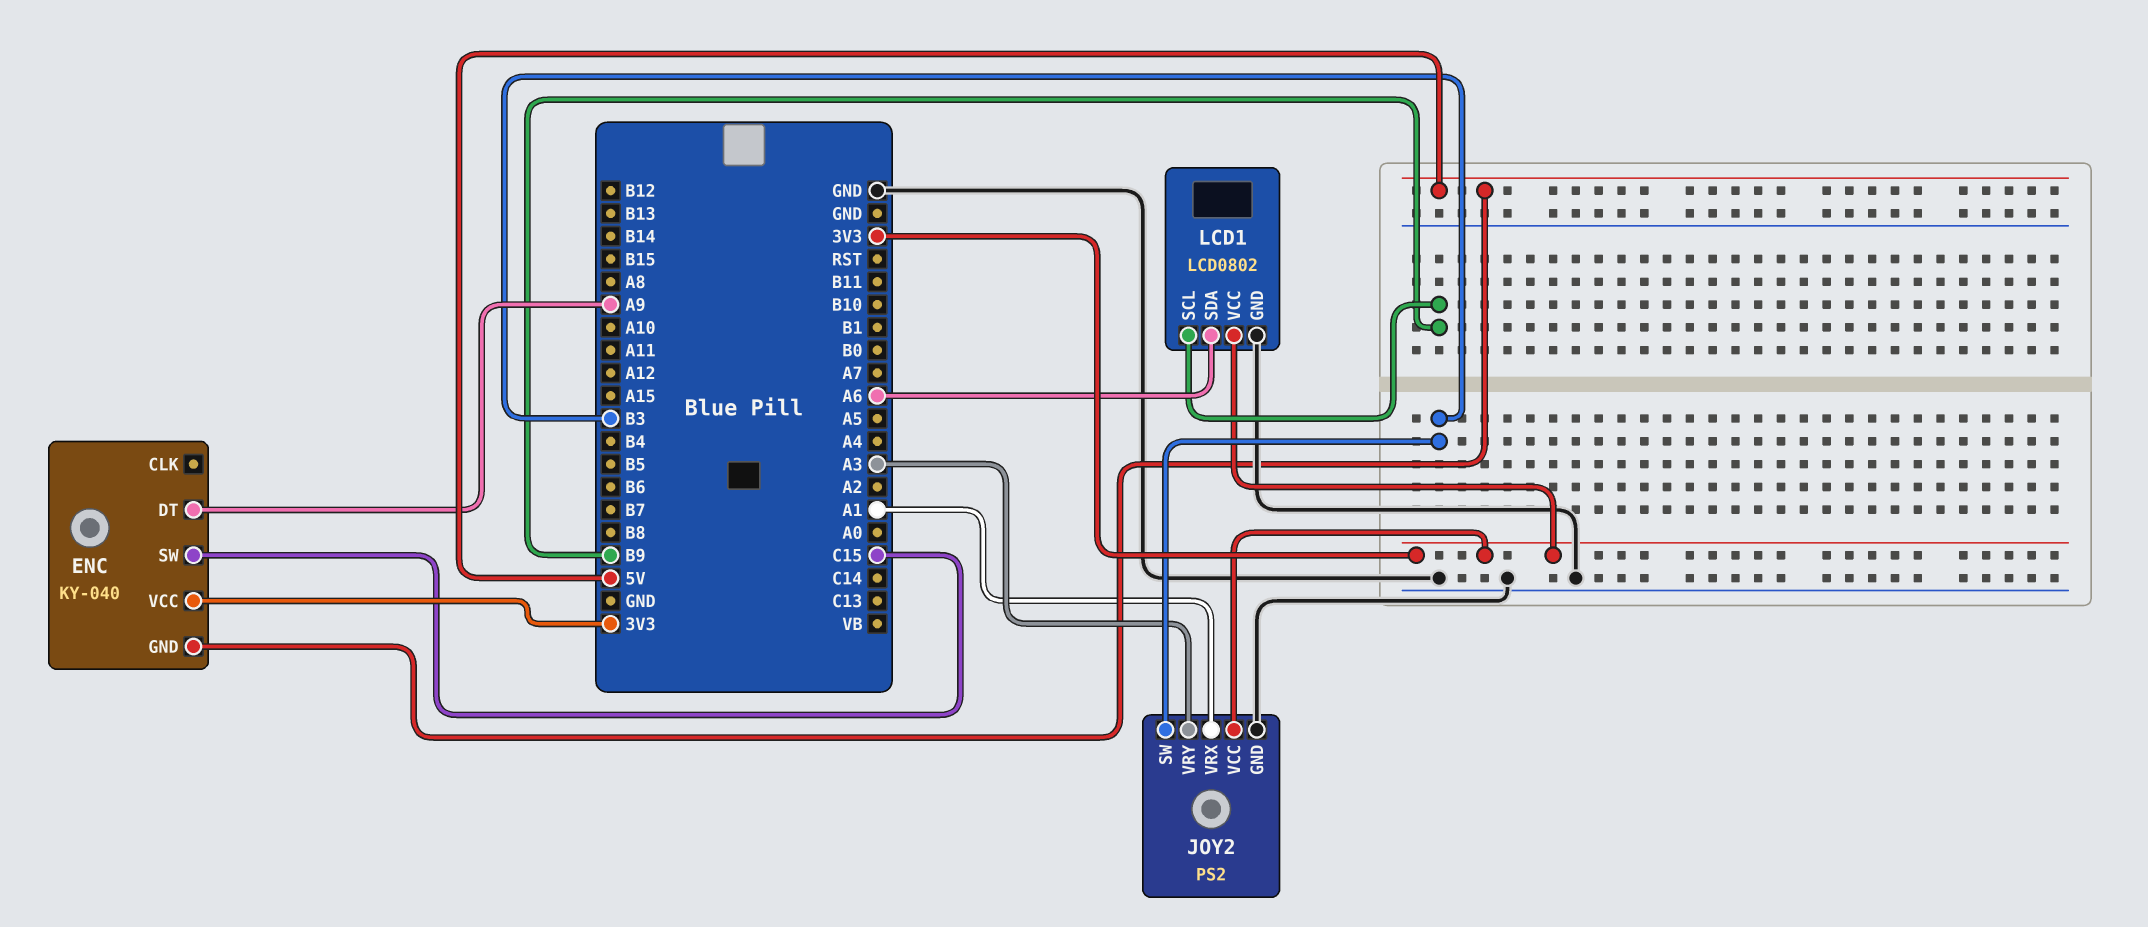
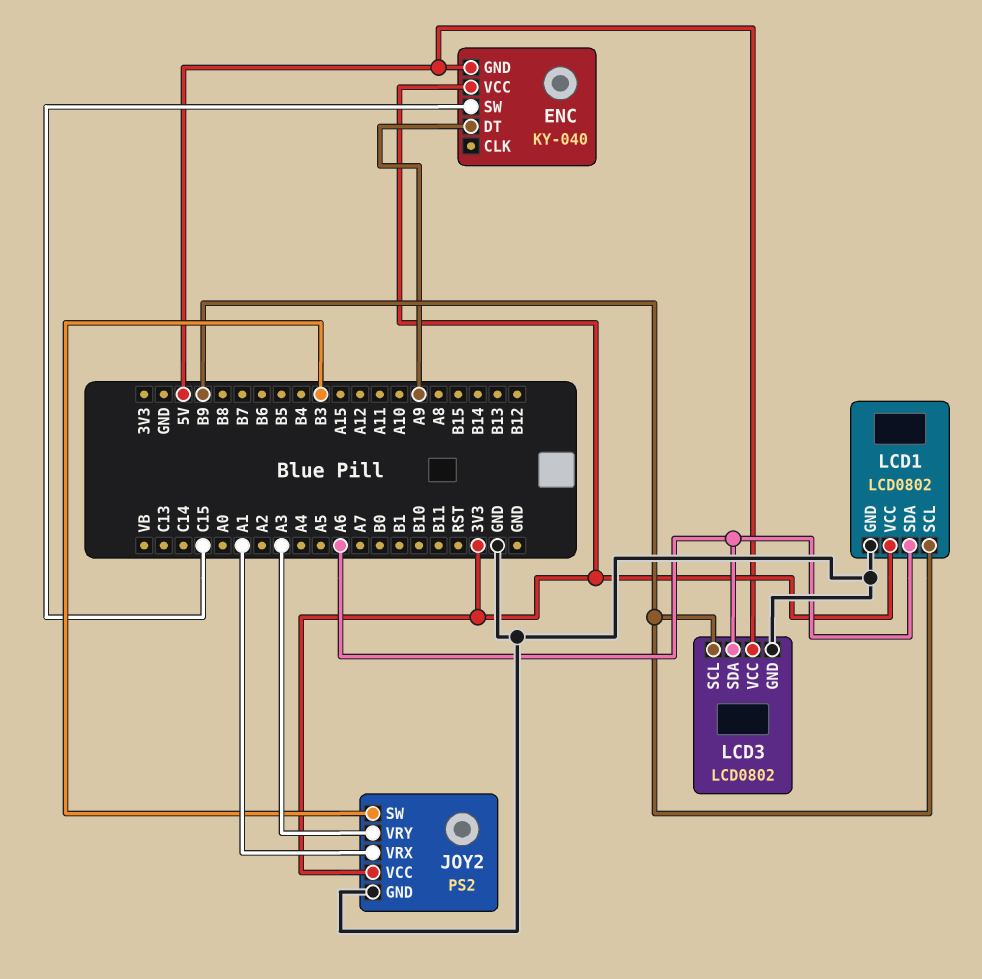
LCD3: none -> LCD0802
LCD3 pin GND: none -> GND
LCD3 pin SCL: none -> B9
LCD3 pin SDA: none -> A6
LCD3 pin VCC: none -> 5V

